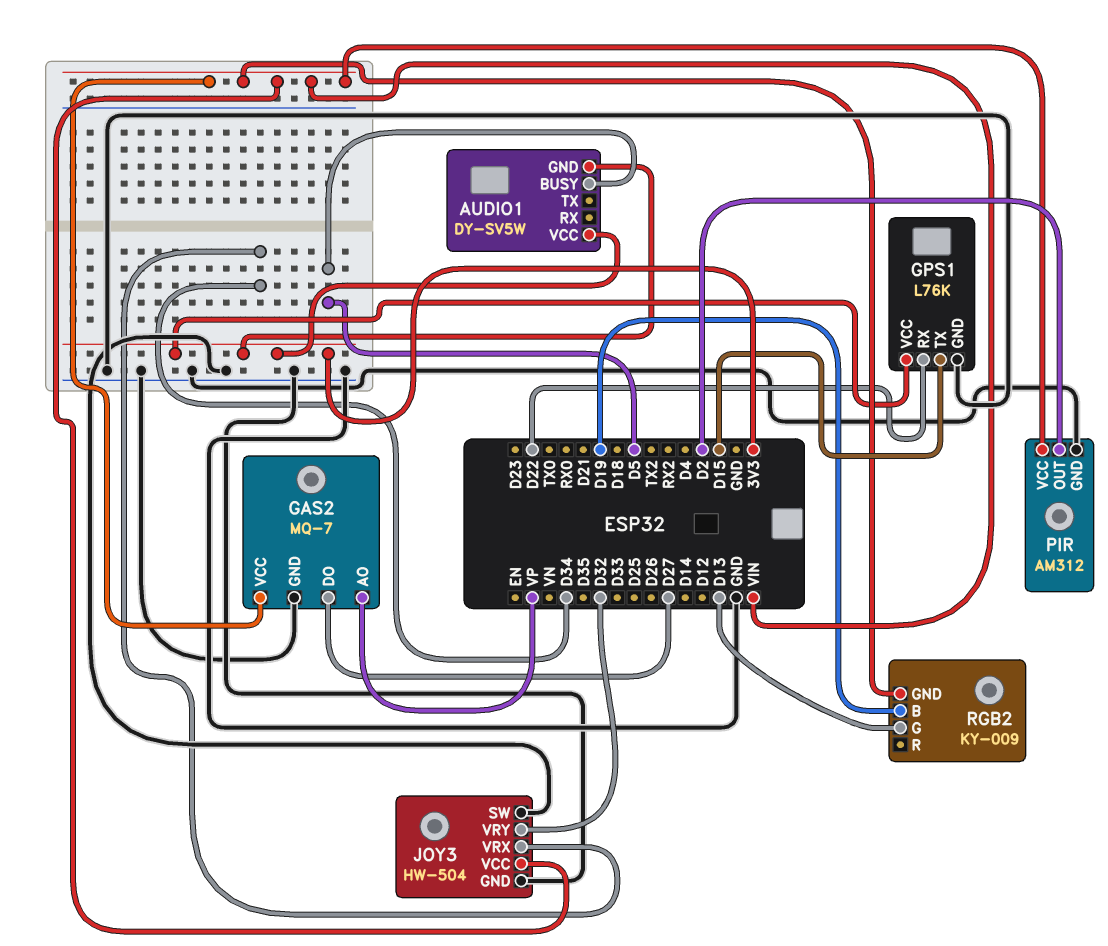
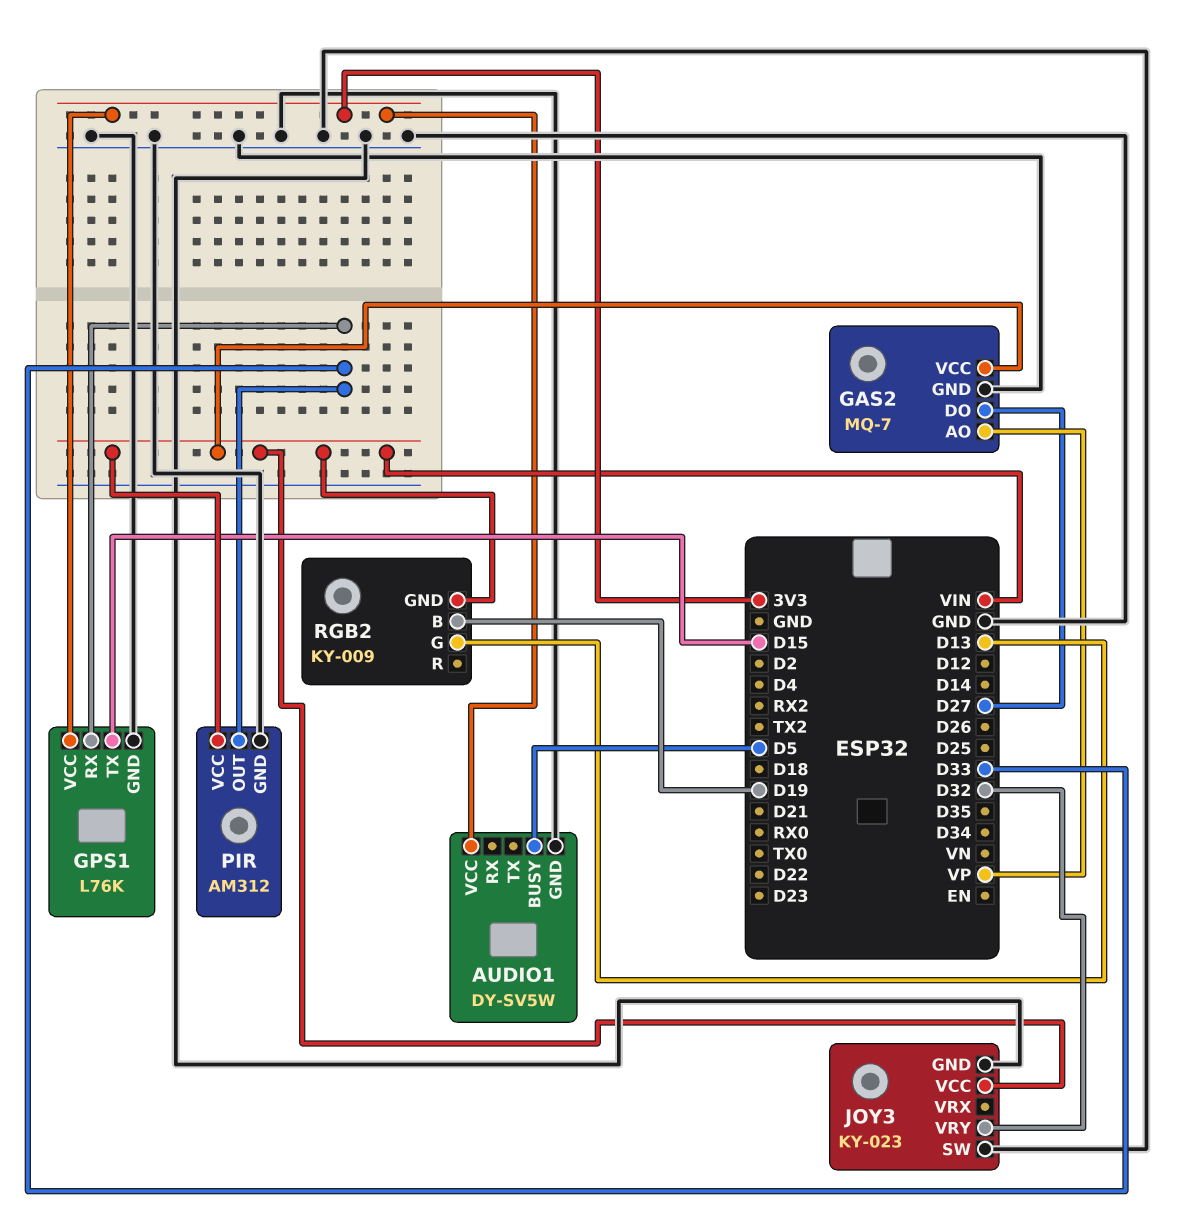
AUDIO1 pin GND: 3V3 -> GND
GPS1 pin RX: D22 -> D33
JOY3: HW-504 -> KY-023
JOY3 pin VRX: D34 -> none
PIR pin OUT: D2 -> D33

